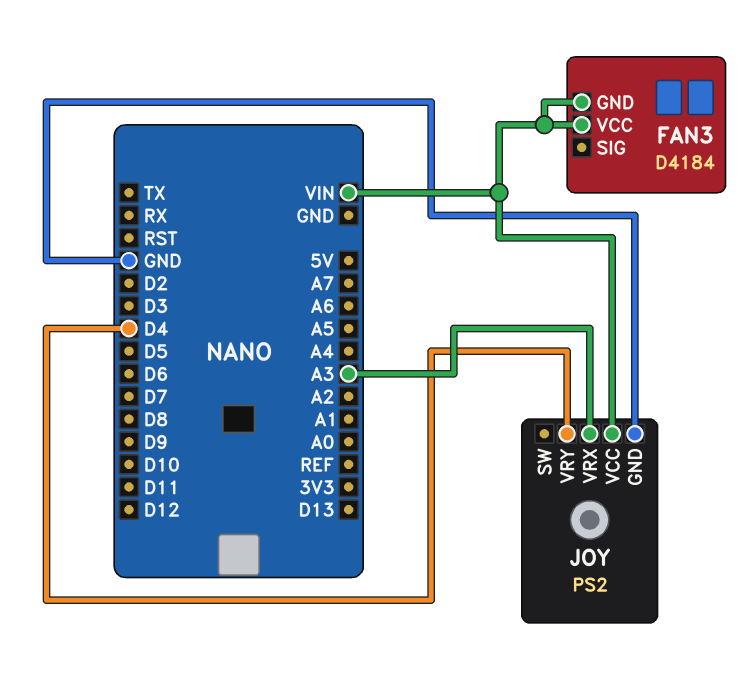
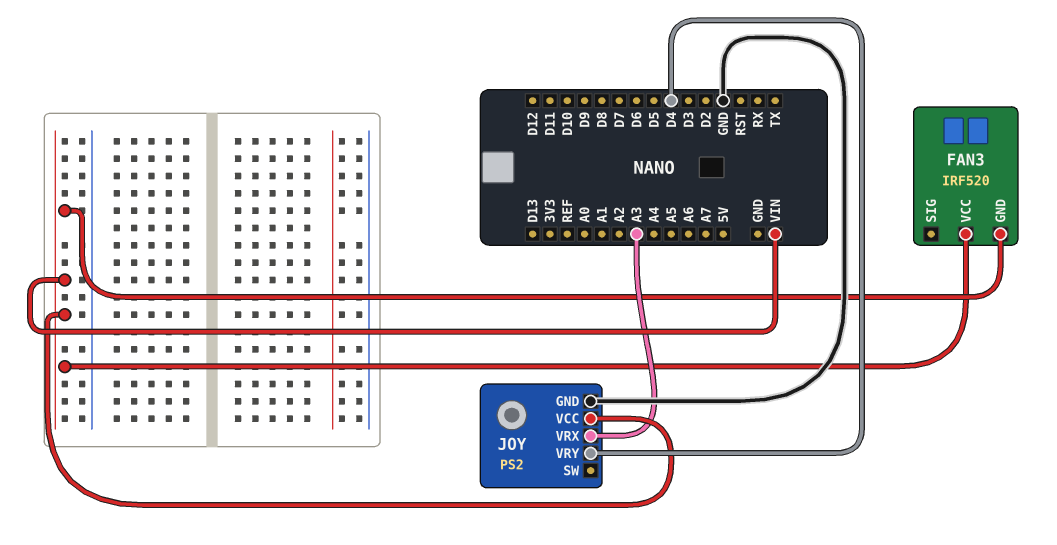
FAN3: D4184 -> IRF520

